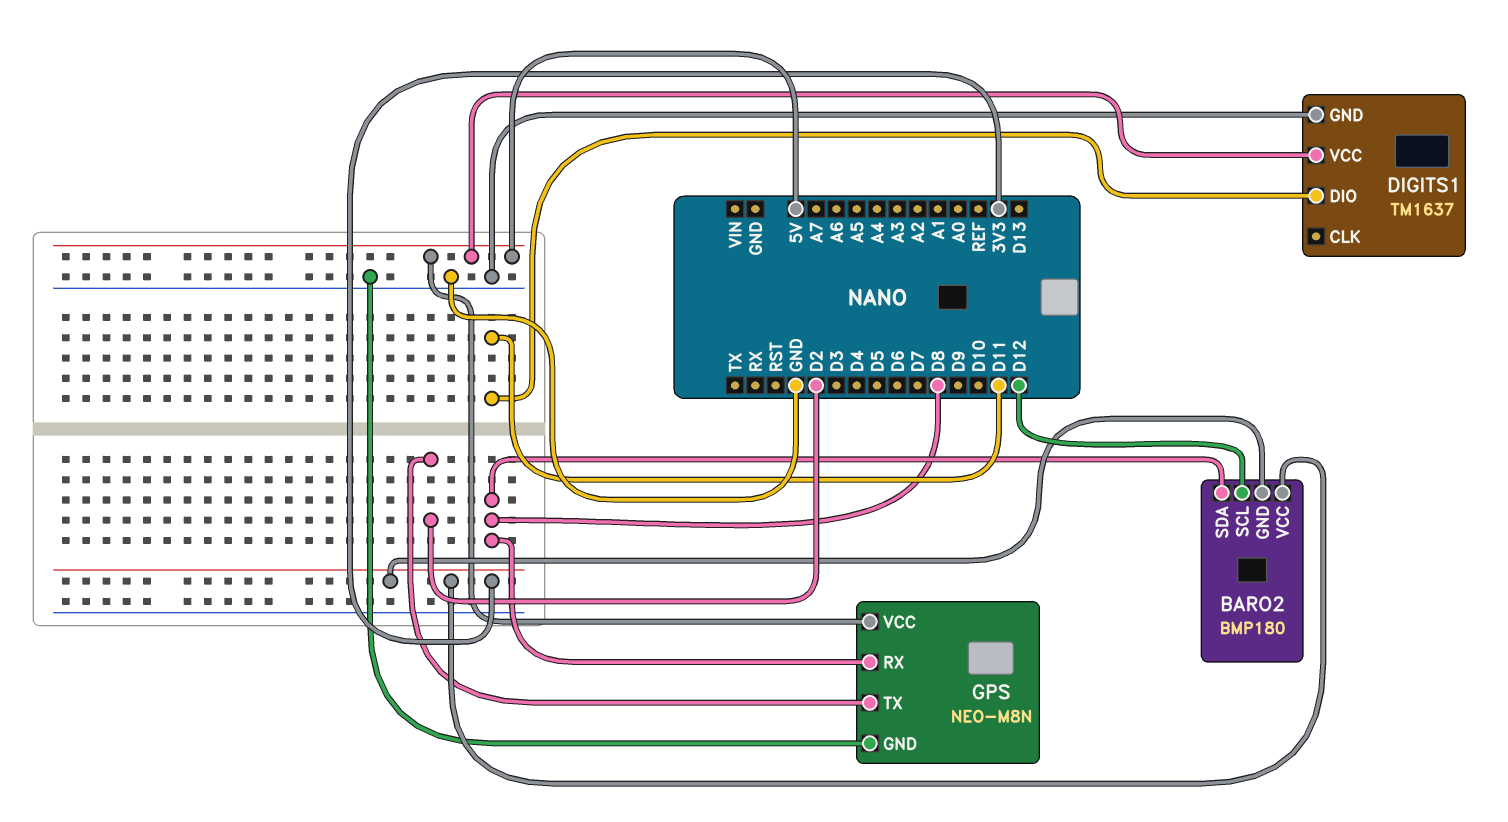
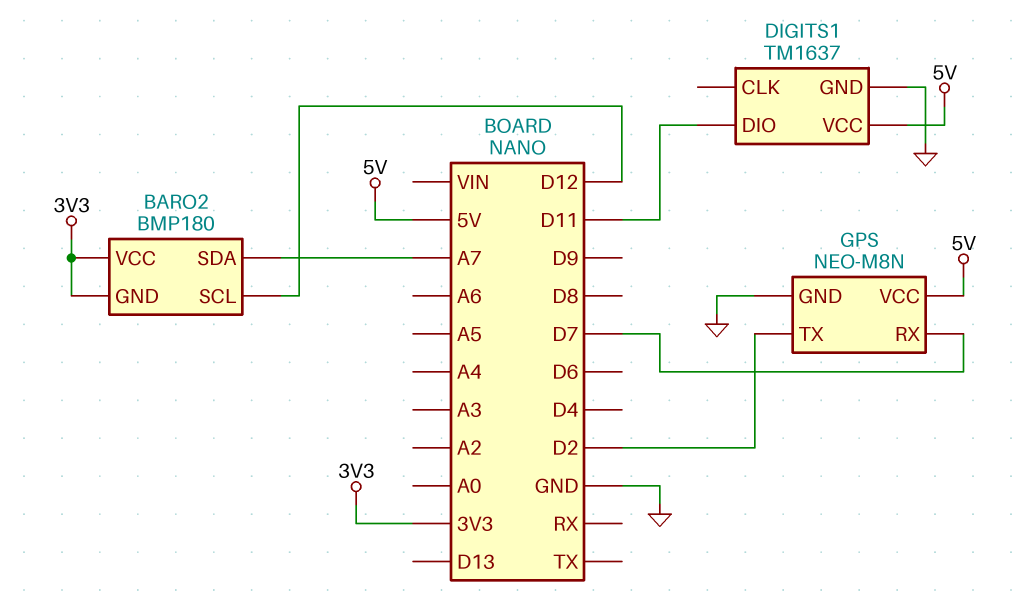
BARO2 pin SDA: D8 -> A7
GPS pin RX: D8 -> D7

